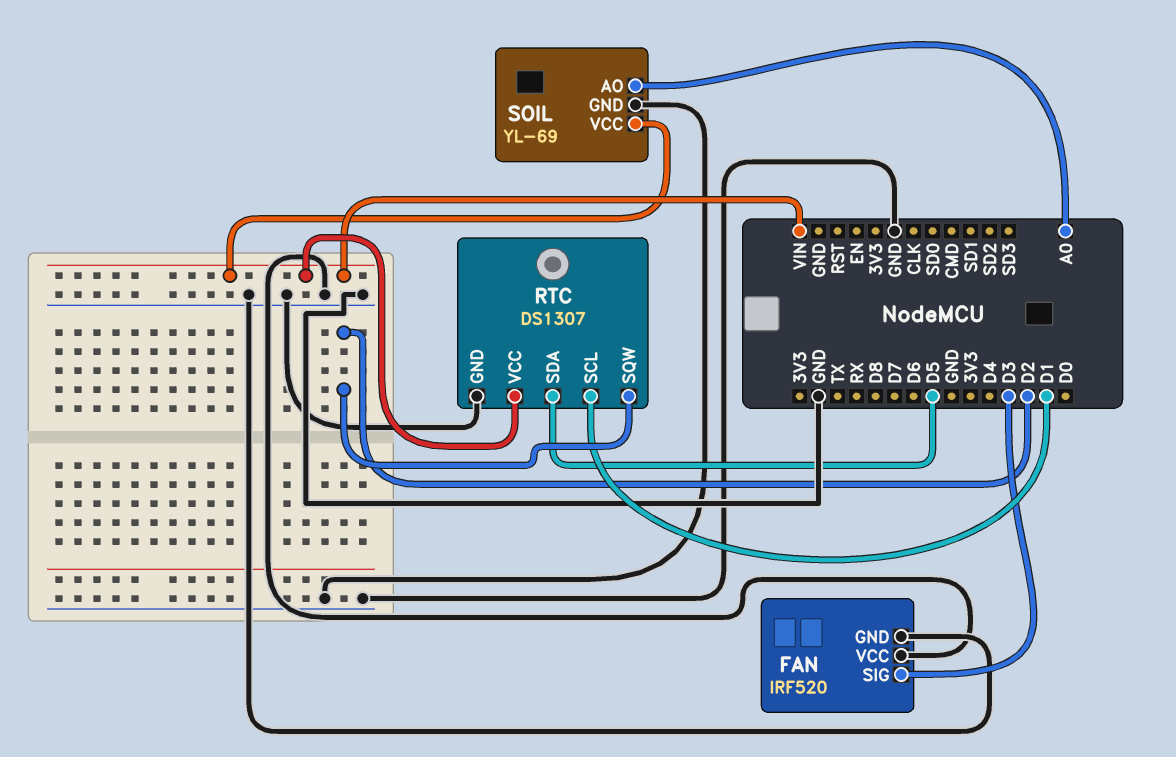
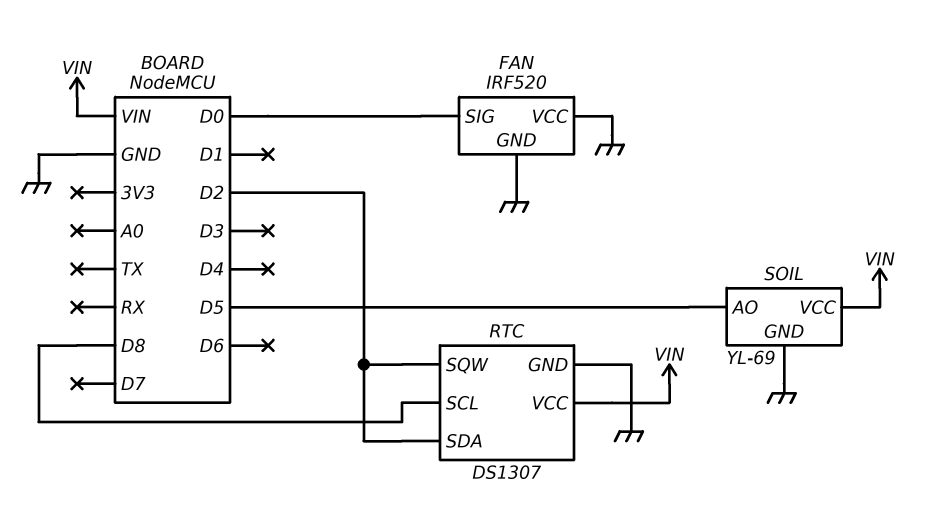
FAN pin SIG: D3 -> D0
RTC pin SCL: D1 -> D8
RTC pin SDA: D5 -> D2
SOIL pin AO: A0 -> D5

